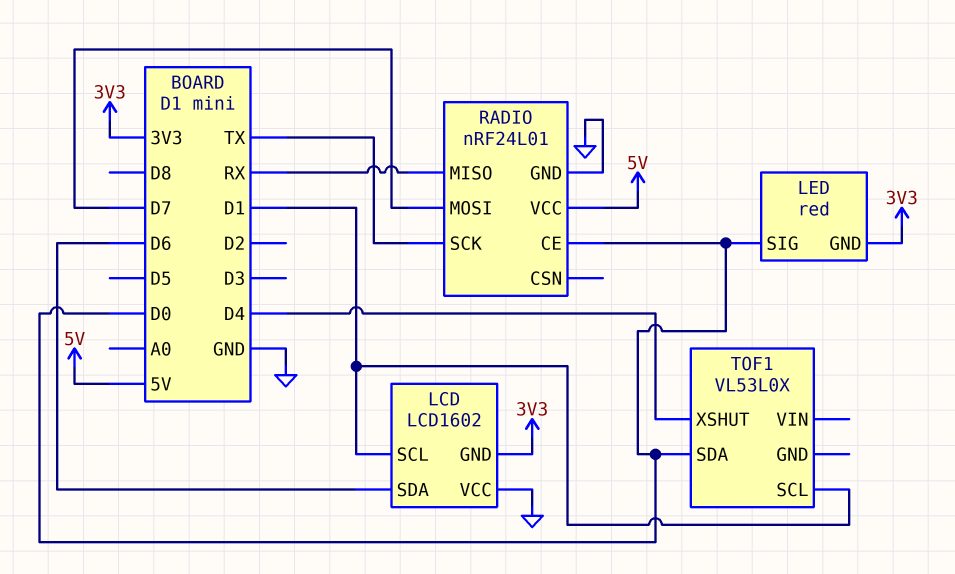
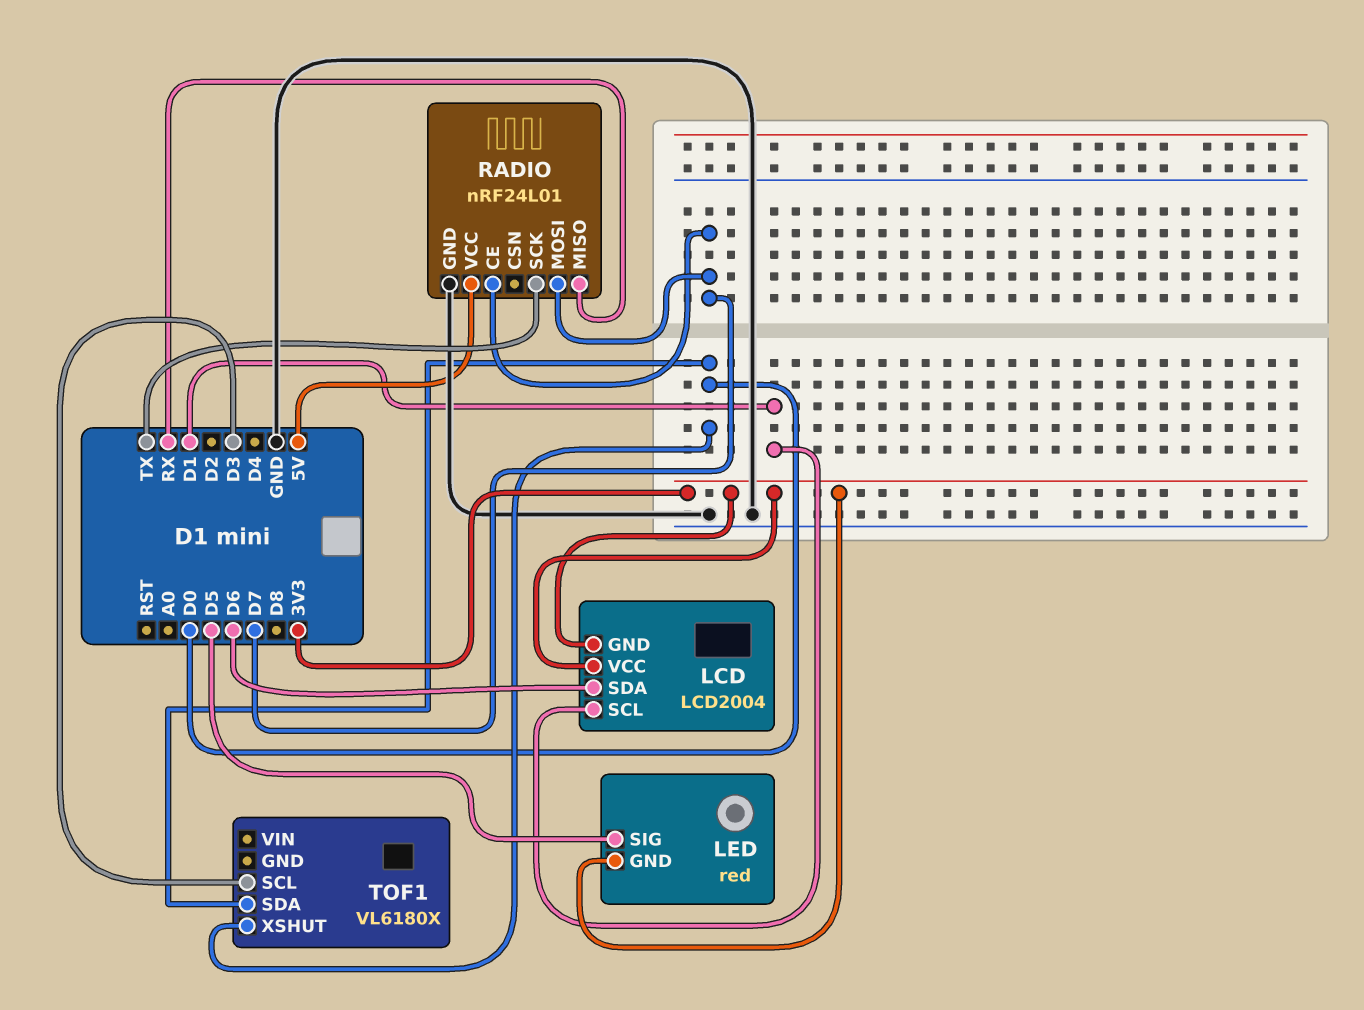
LCD: LCD1602 -> LCD2004
LCD pin VCC: GND -> 3V3
LED pin SIG: D0 -> D5
RADIO pin CE: D0 -> D7
TOF1: VL53L0X -> VL6180X
TOF1 pin SCL: D1 -> D3
TOF1 pin XSHUT: D4 -> D0

